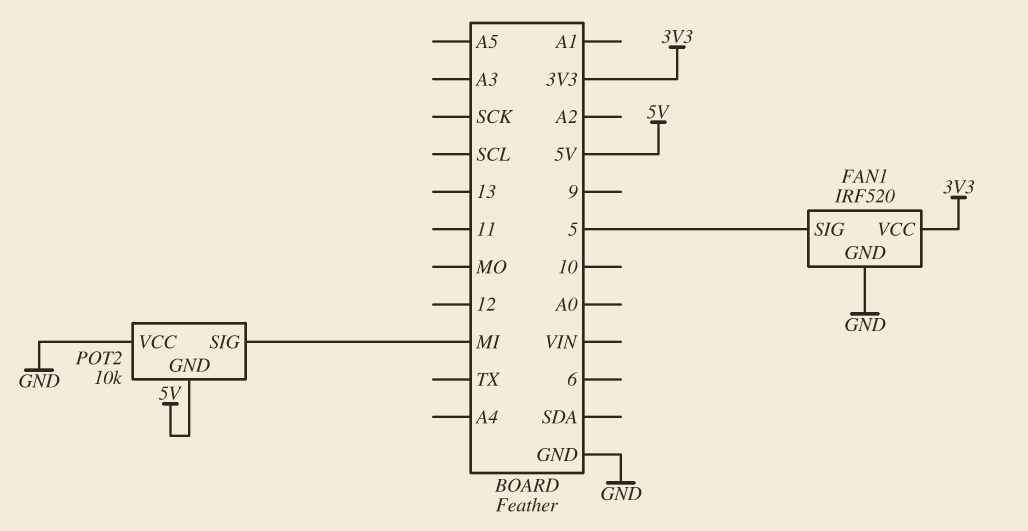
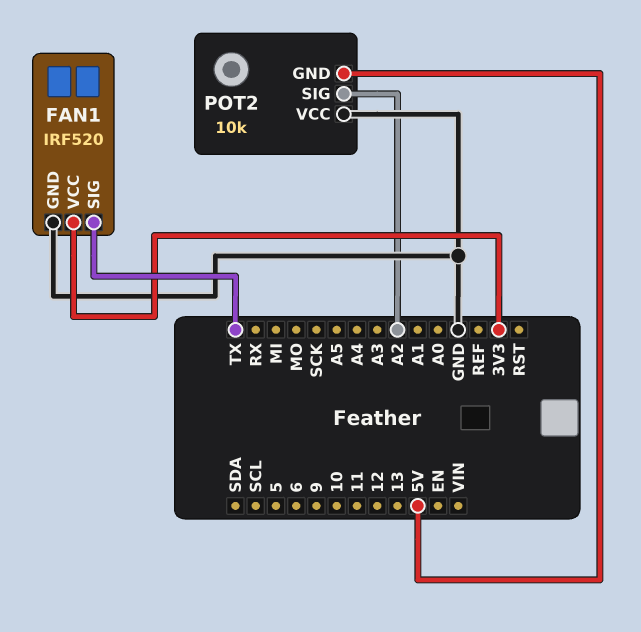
FAN1 pin SIG: 5 -> TX
POT2 pin SIG: MI -> A2

